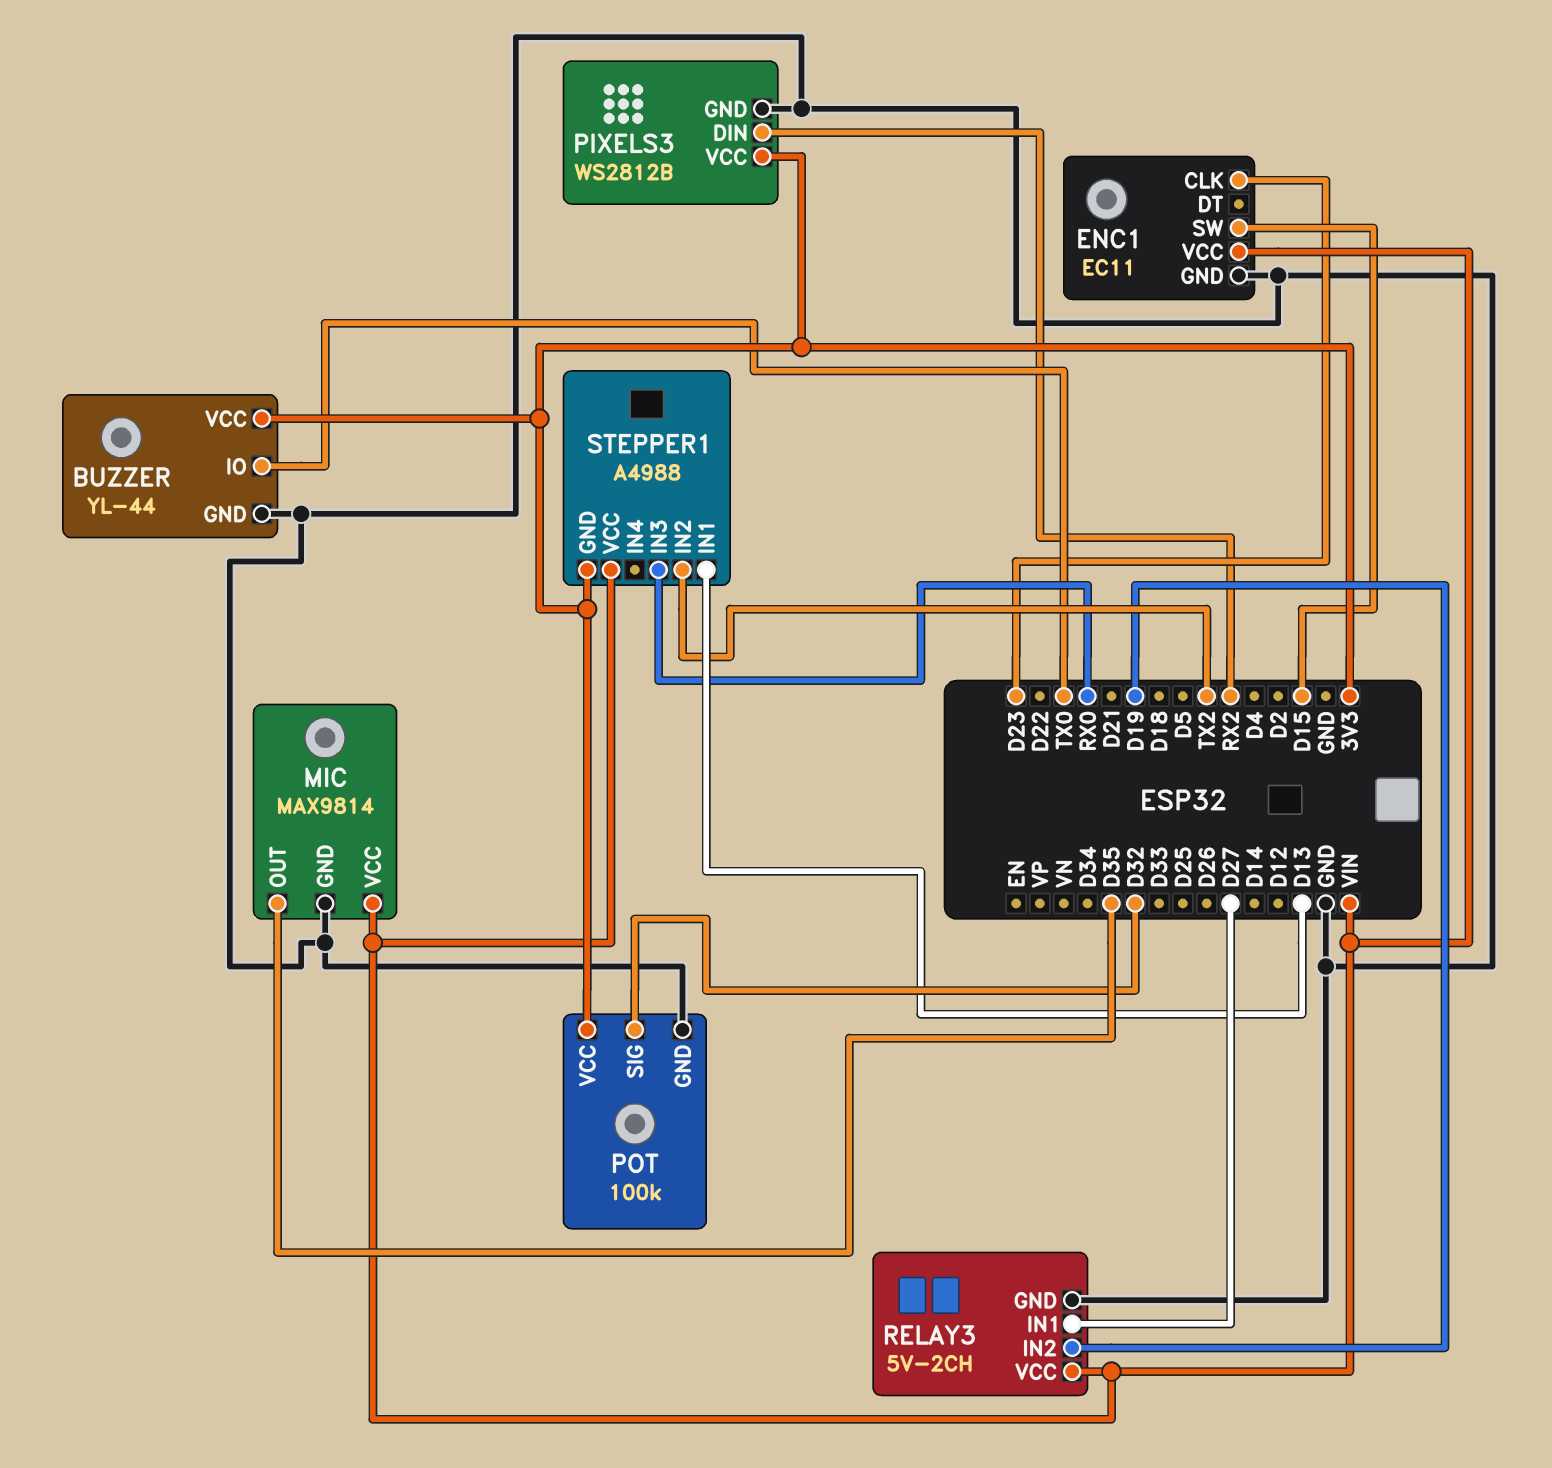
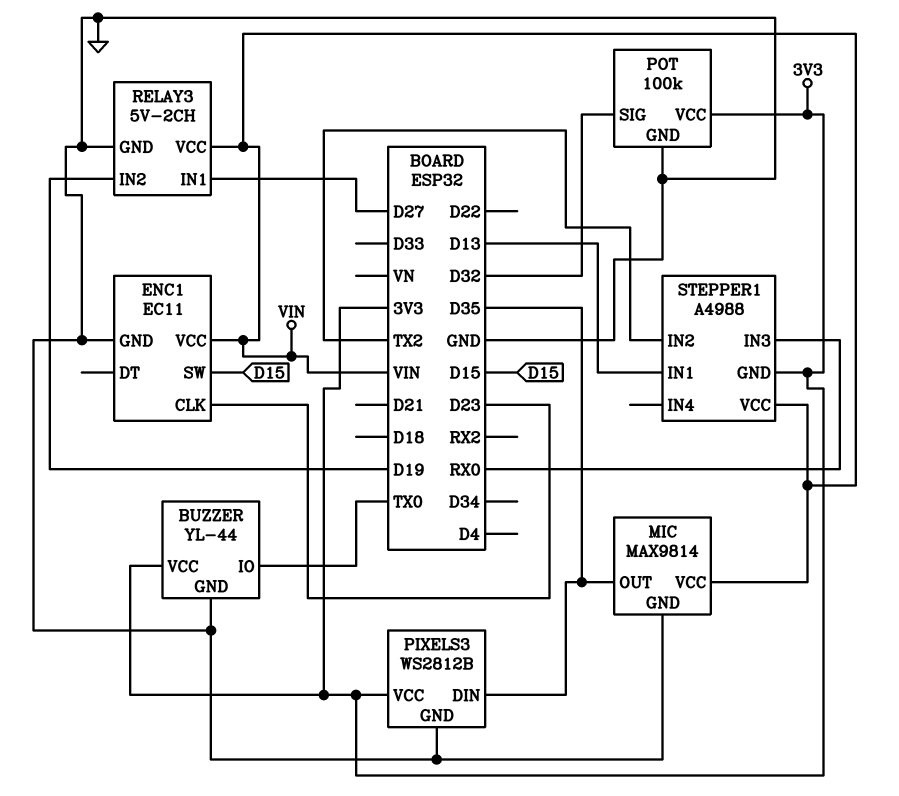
PIXELS3 pin DIN: RX2 -> D35

